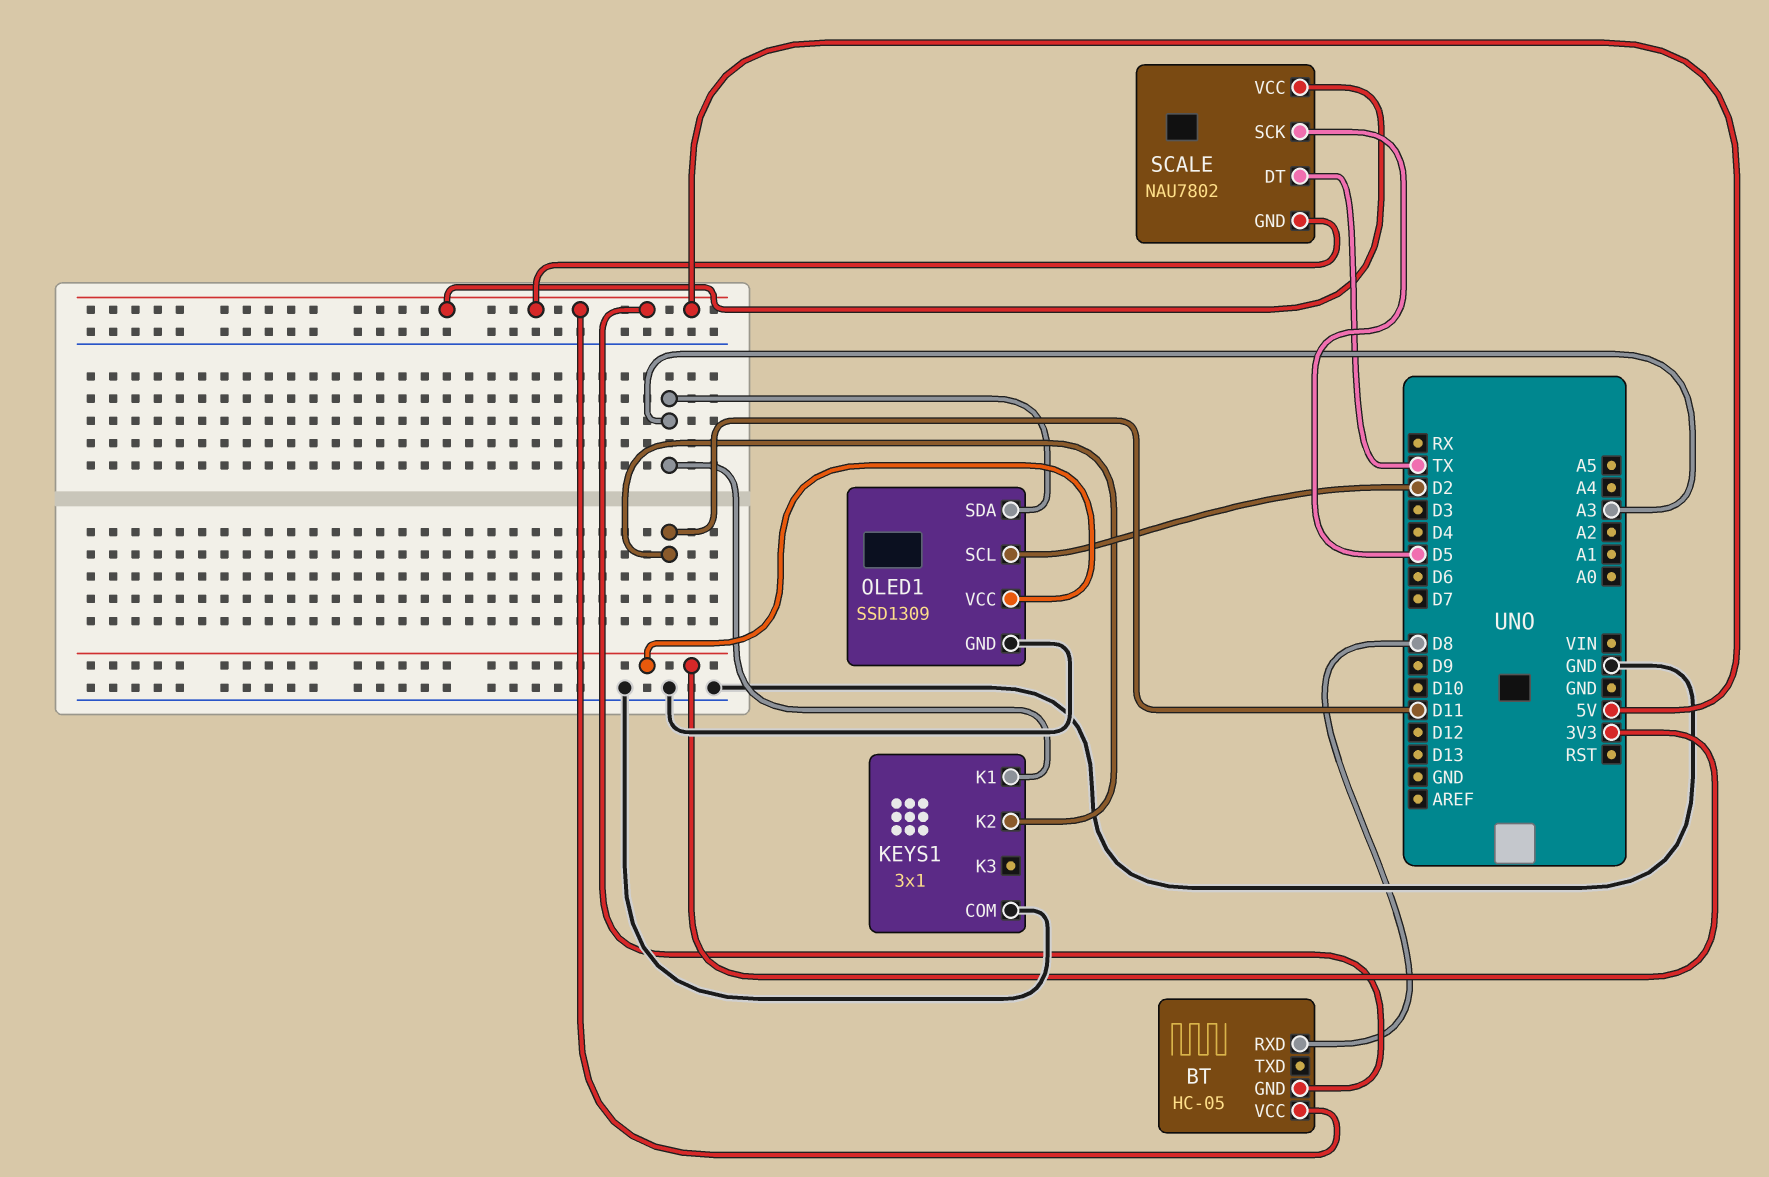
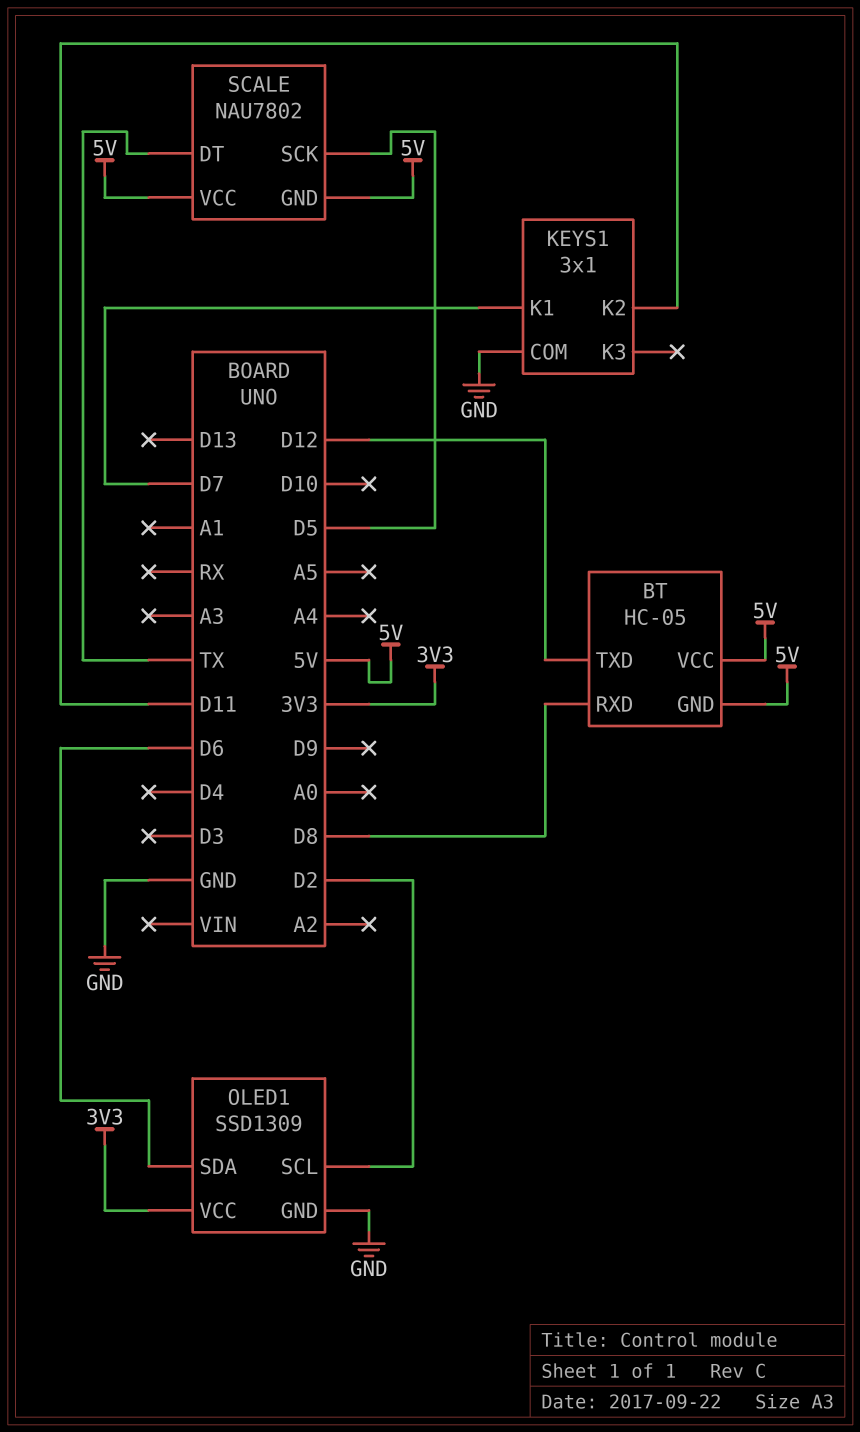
BT pin TXD: none -> D12
KEYS1 pin K1: A3 -> D7
OLED1 pin SDA: A3 -> D6

